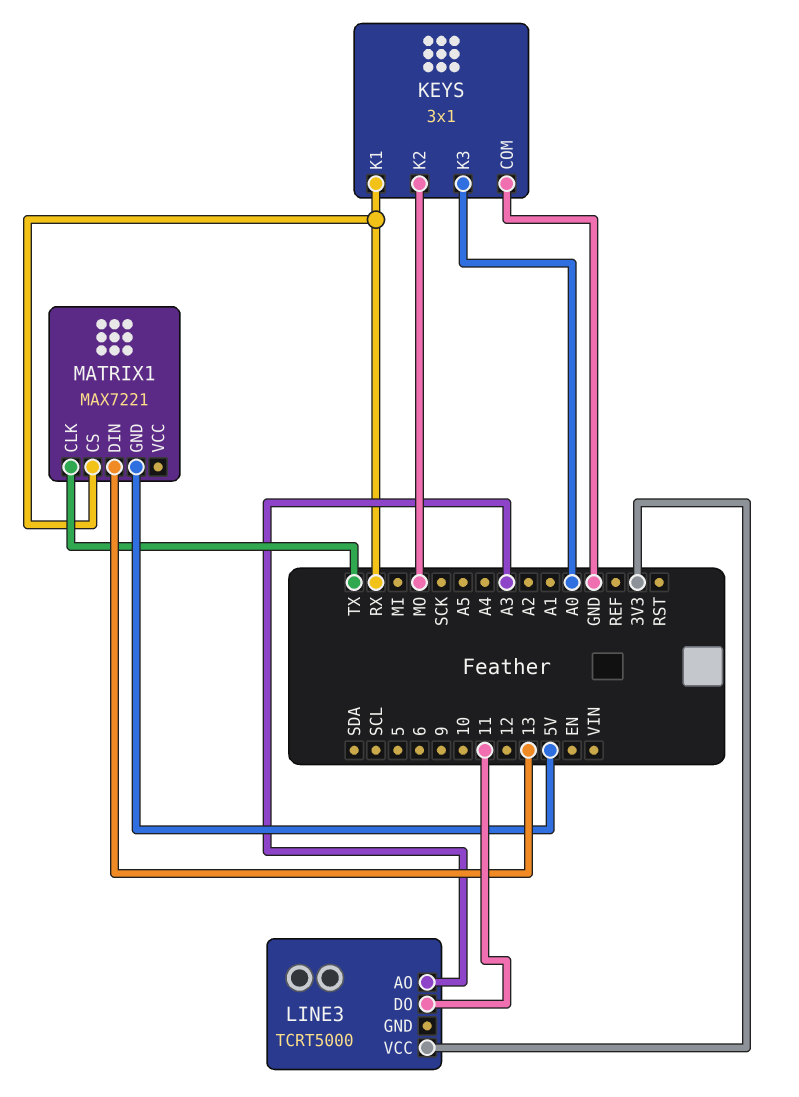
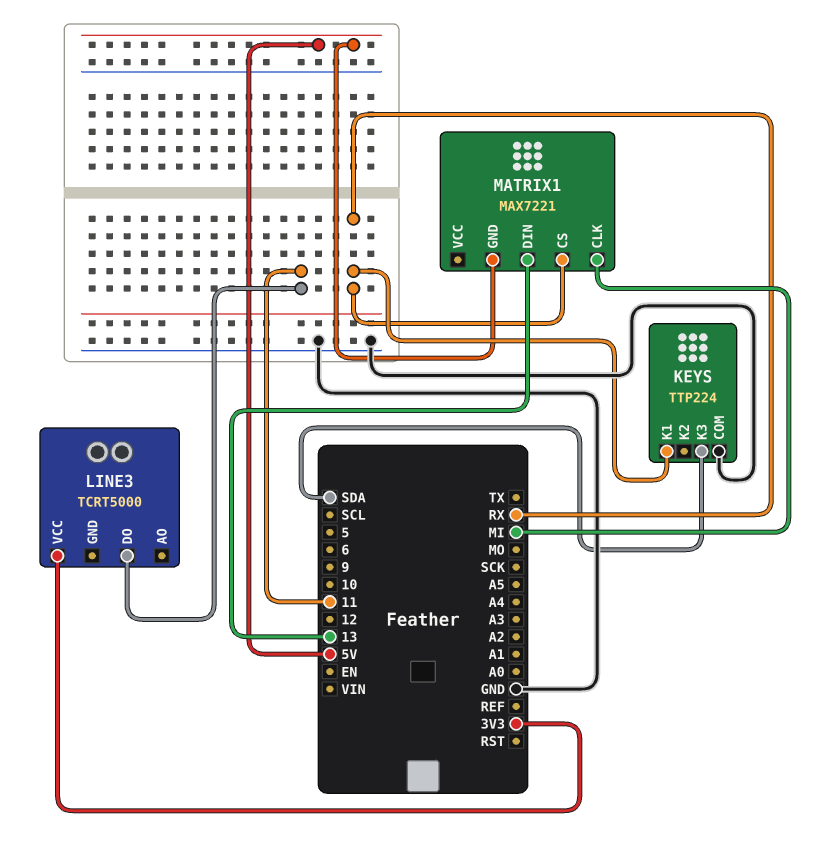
KEYS: 3x1 -> TTP224
KEYS pin K2: MO -> none
KEYS pin K3: A0 -> SDA
LINE3 pin AO: A3 -> none
MATRIX1 pin CLK: TX -> MI

